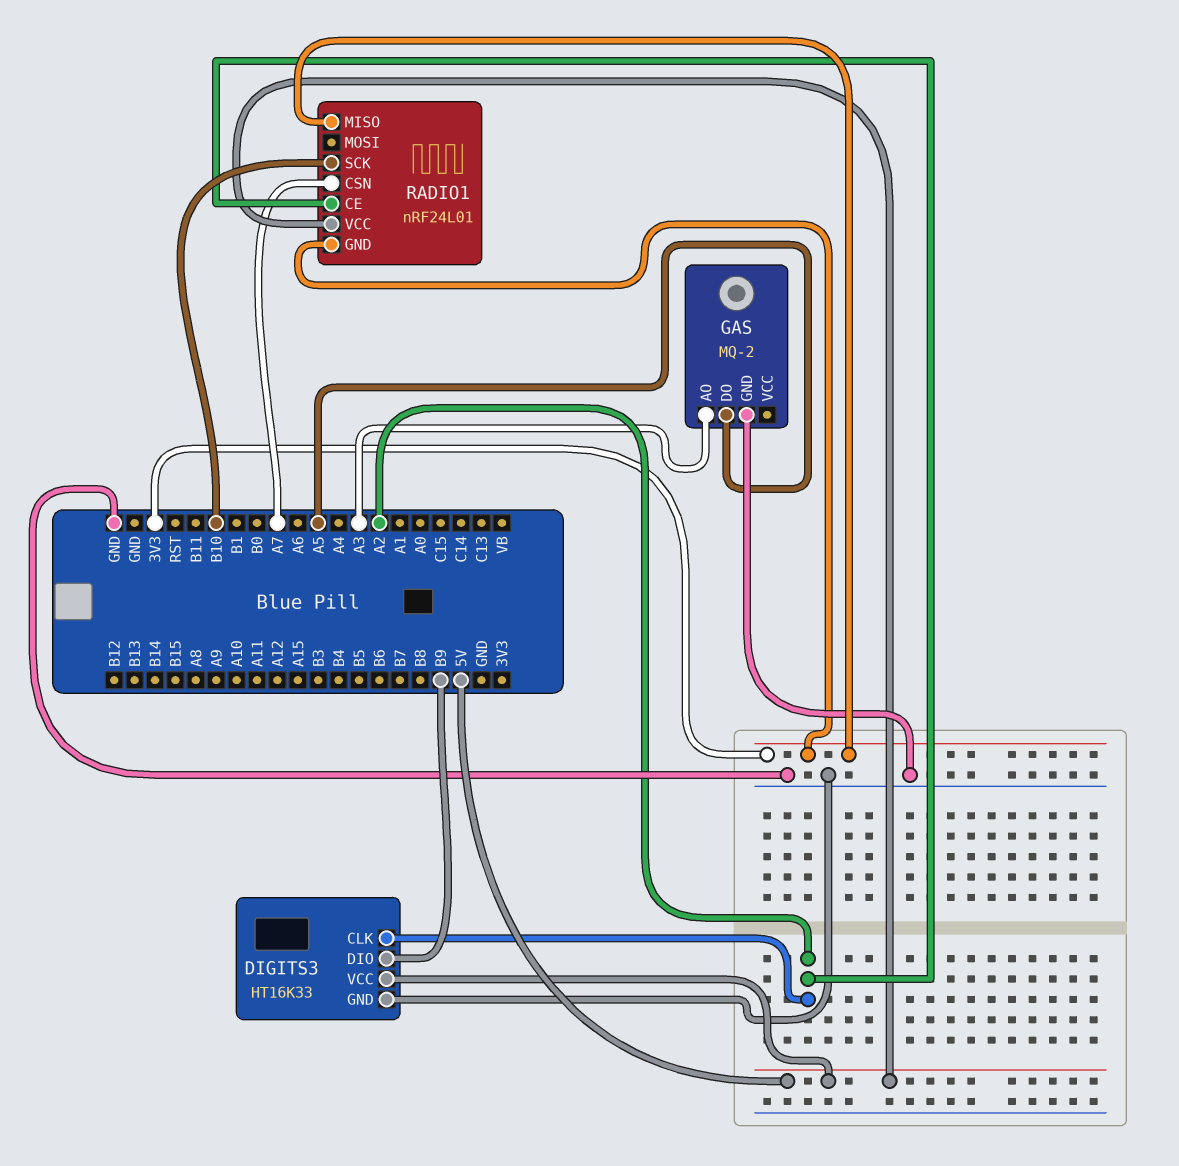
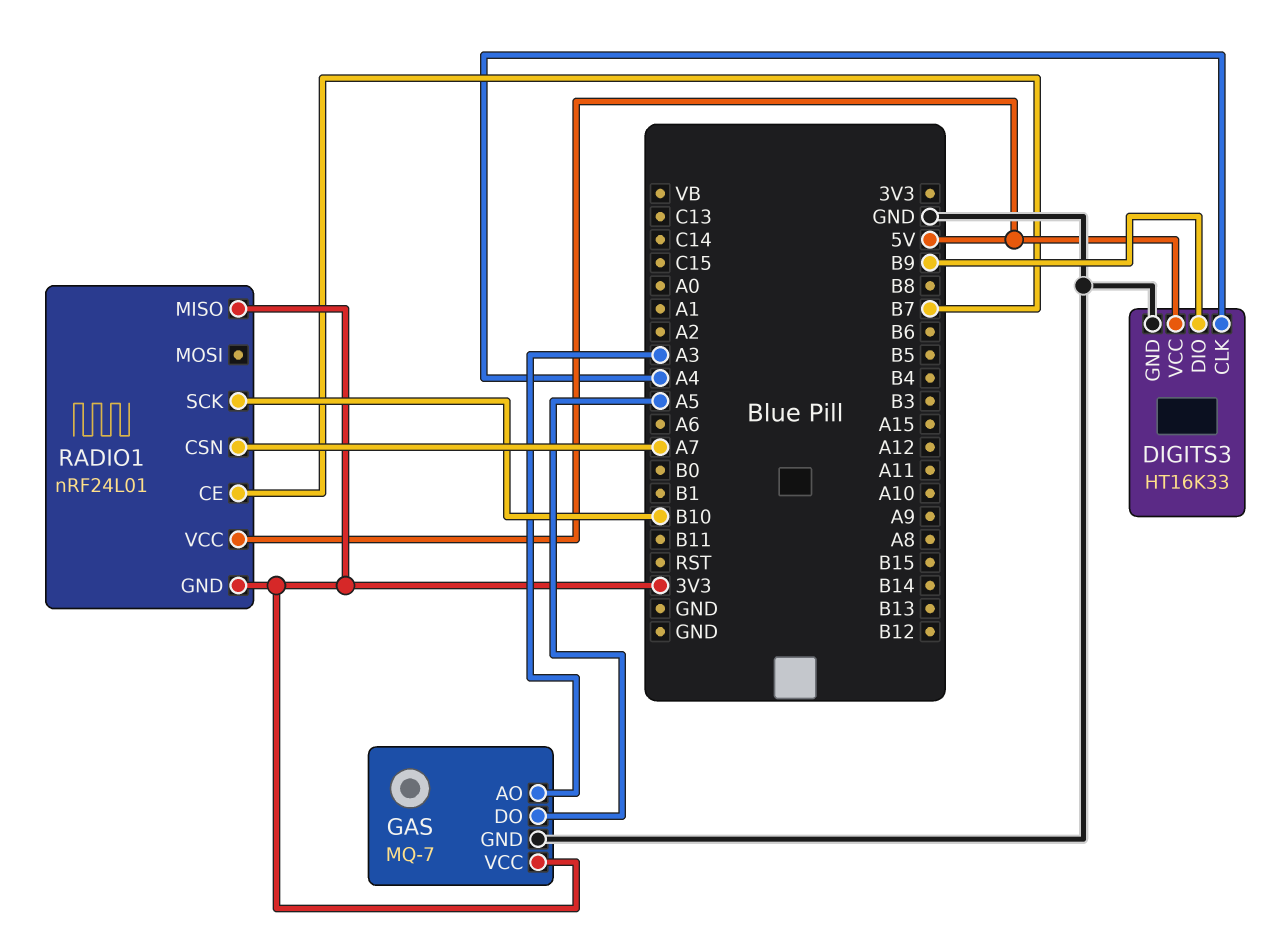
DIGITS3 pin CLK: A2 -> A4
GAS: MQ-2 -> MQ-7
GAS pin VCC: none -> 3V3
RADIO1 pin CE: A2 -> B7

